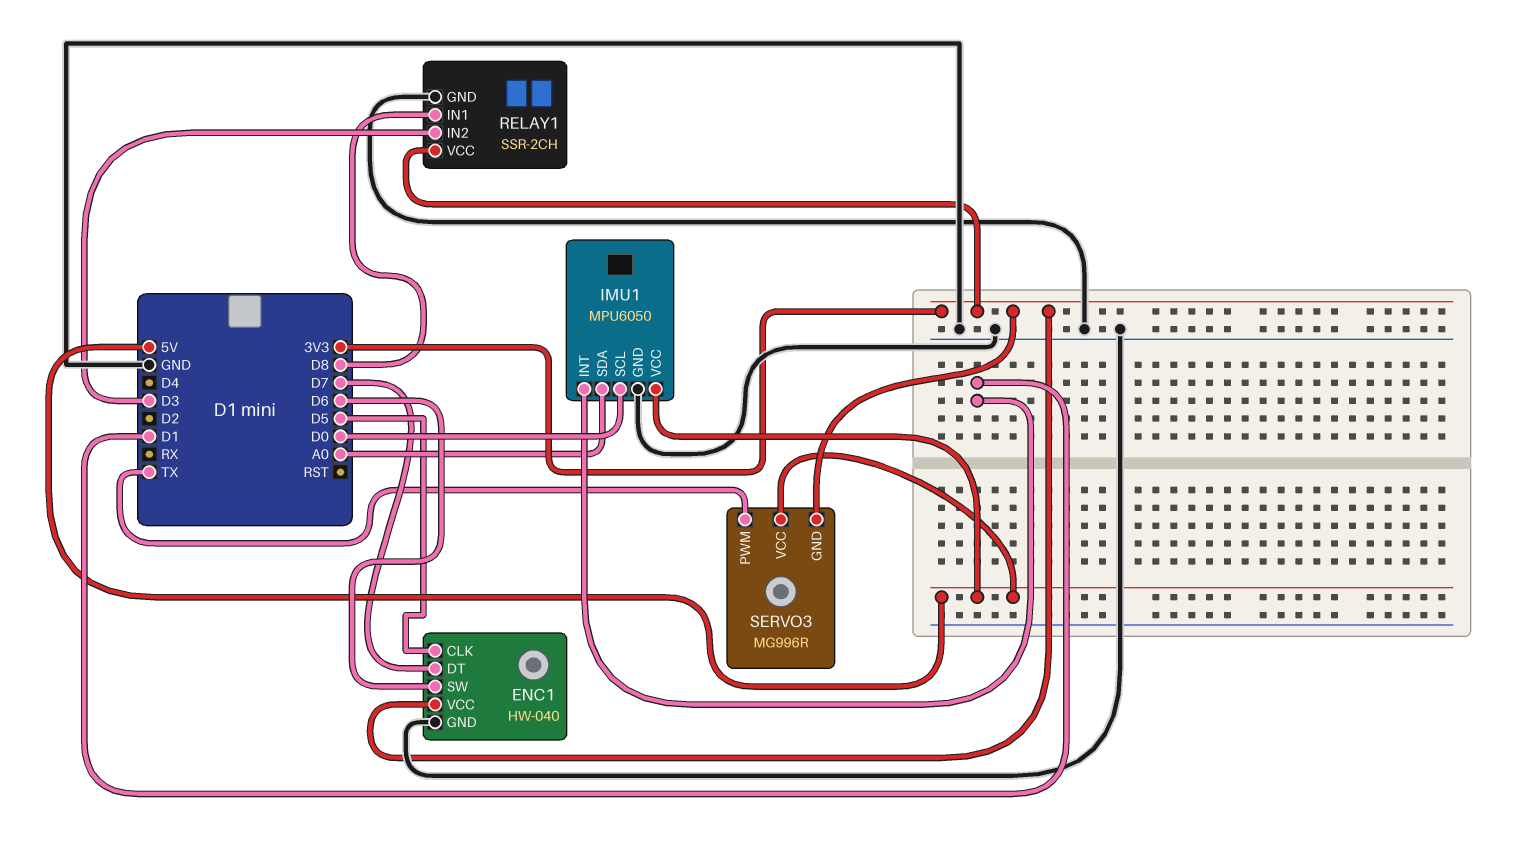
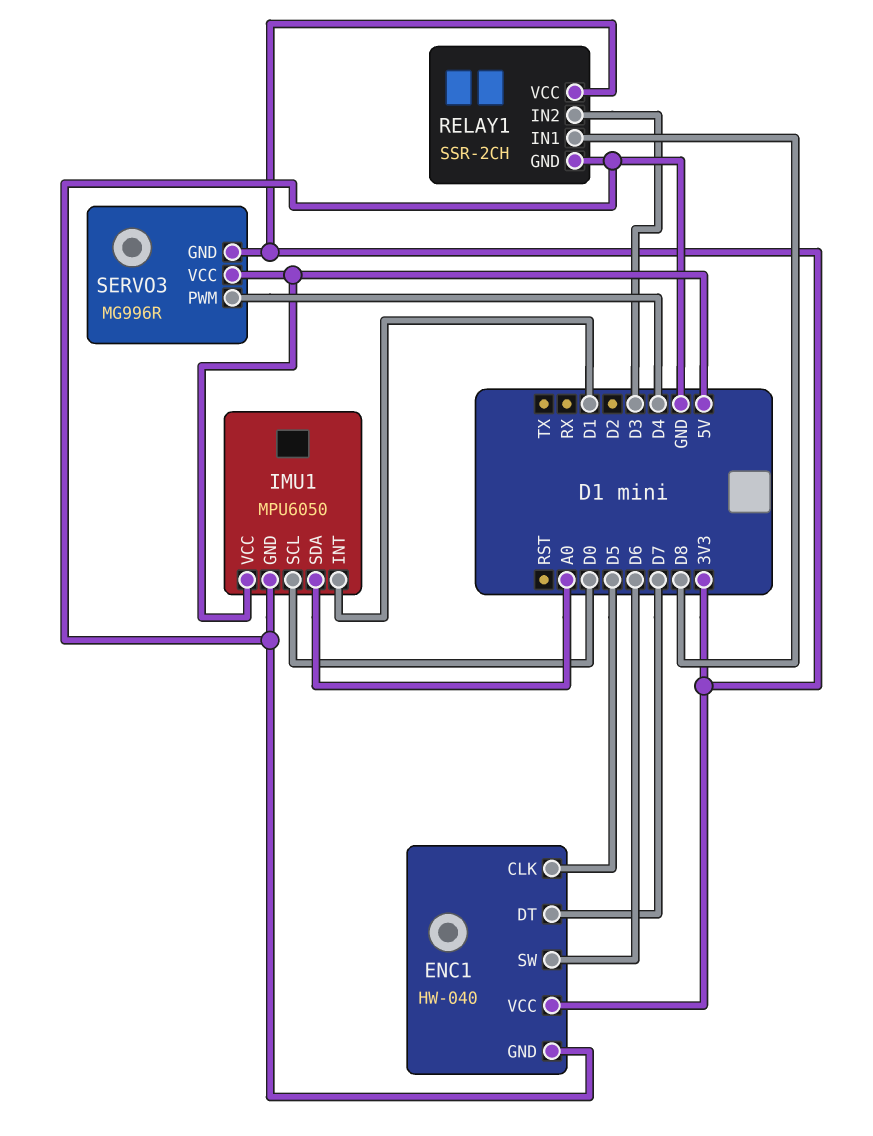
SERVO3 pin PWM: TX -> D4

